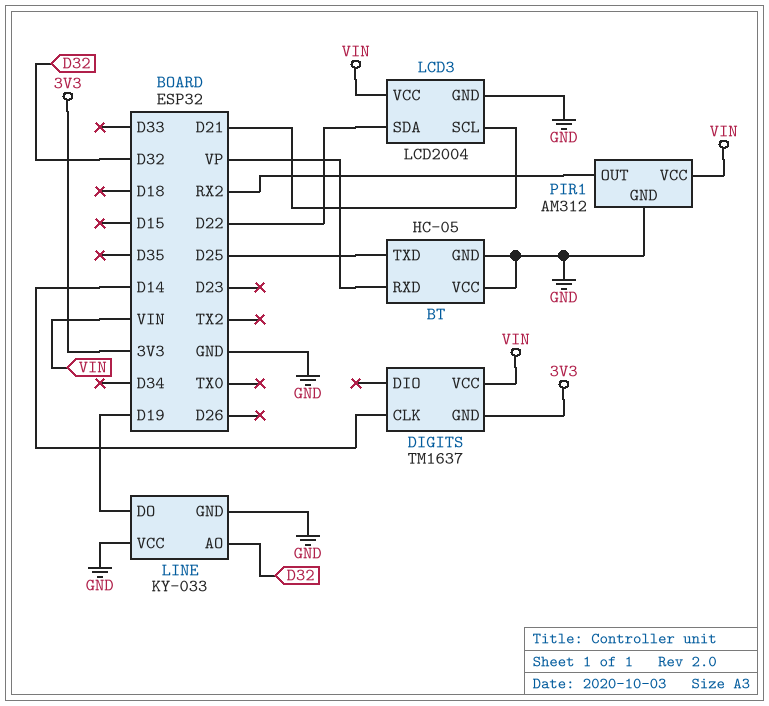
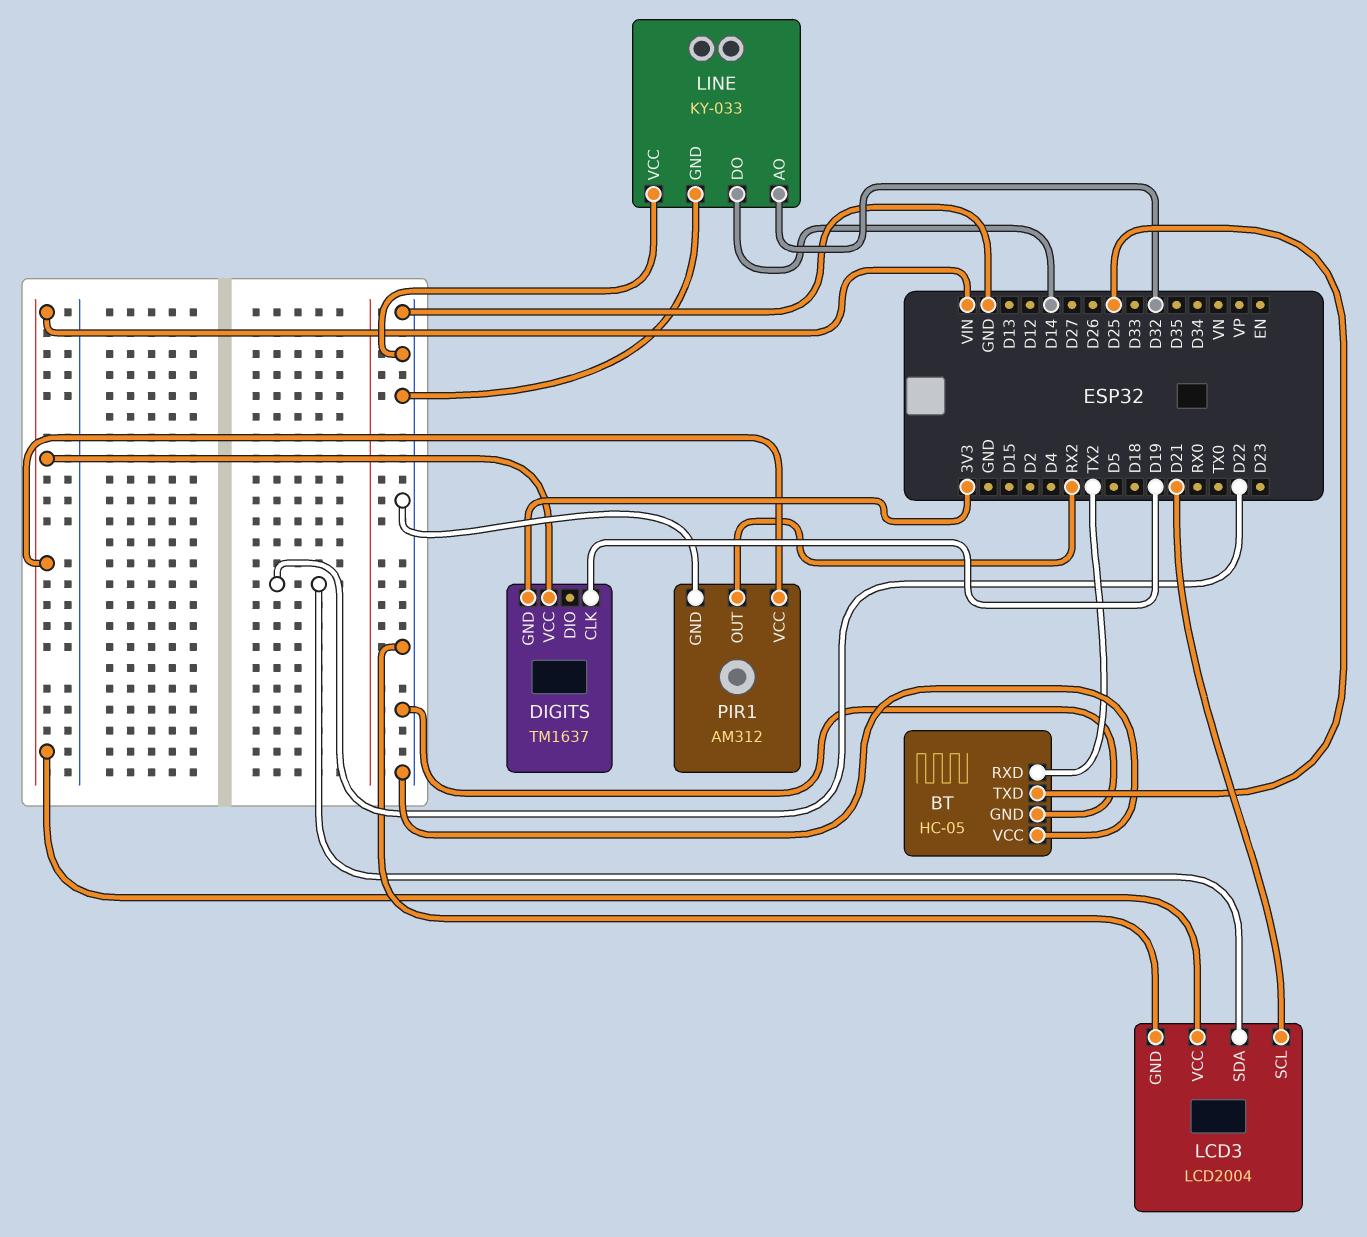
BT pin RXD: VP -> TX2
DIGITS pin CLK: D14 -> D19
LINE pin DO: D19 -> D14

